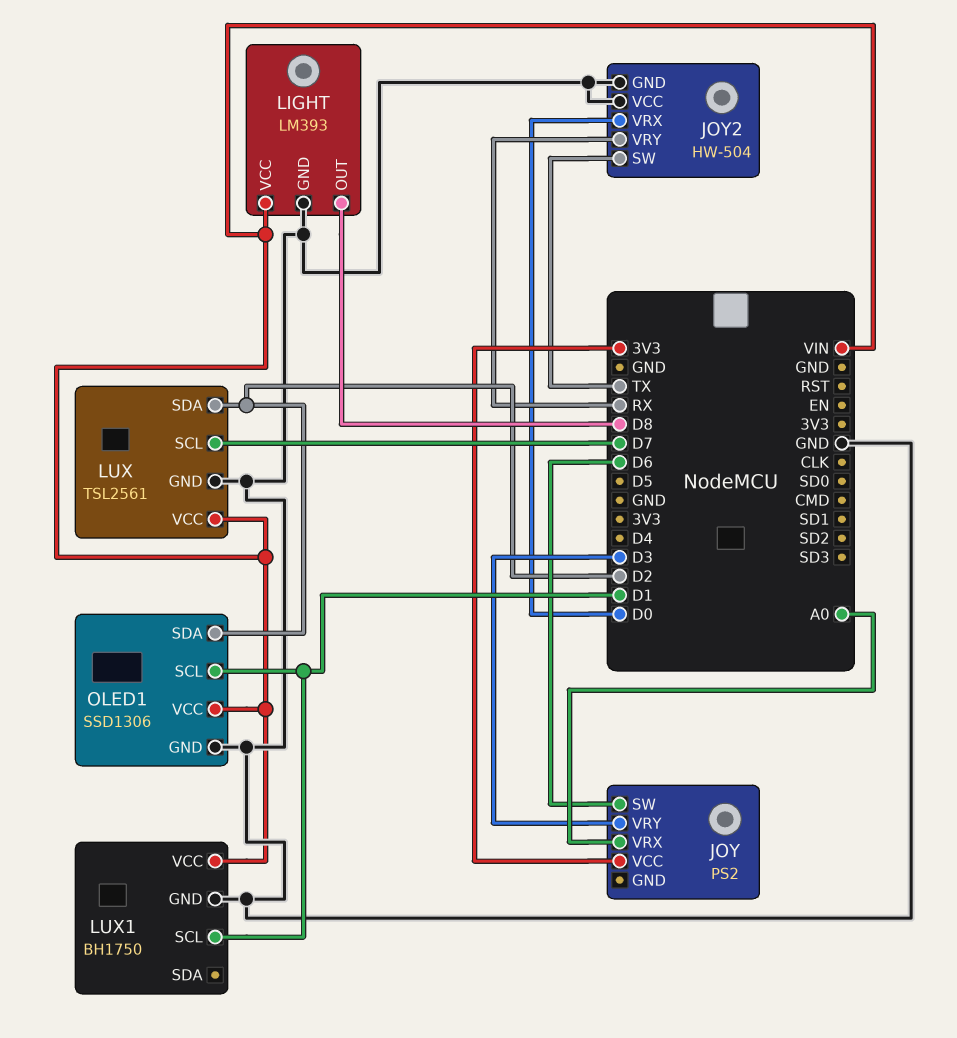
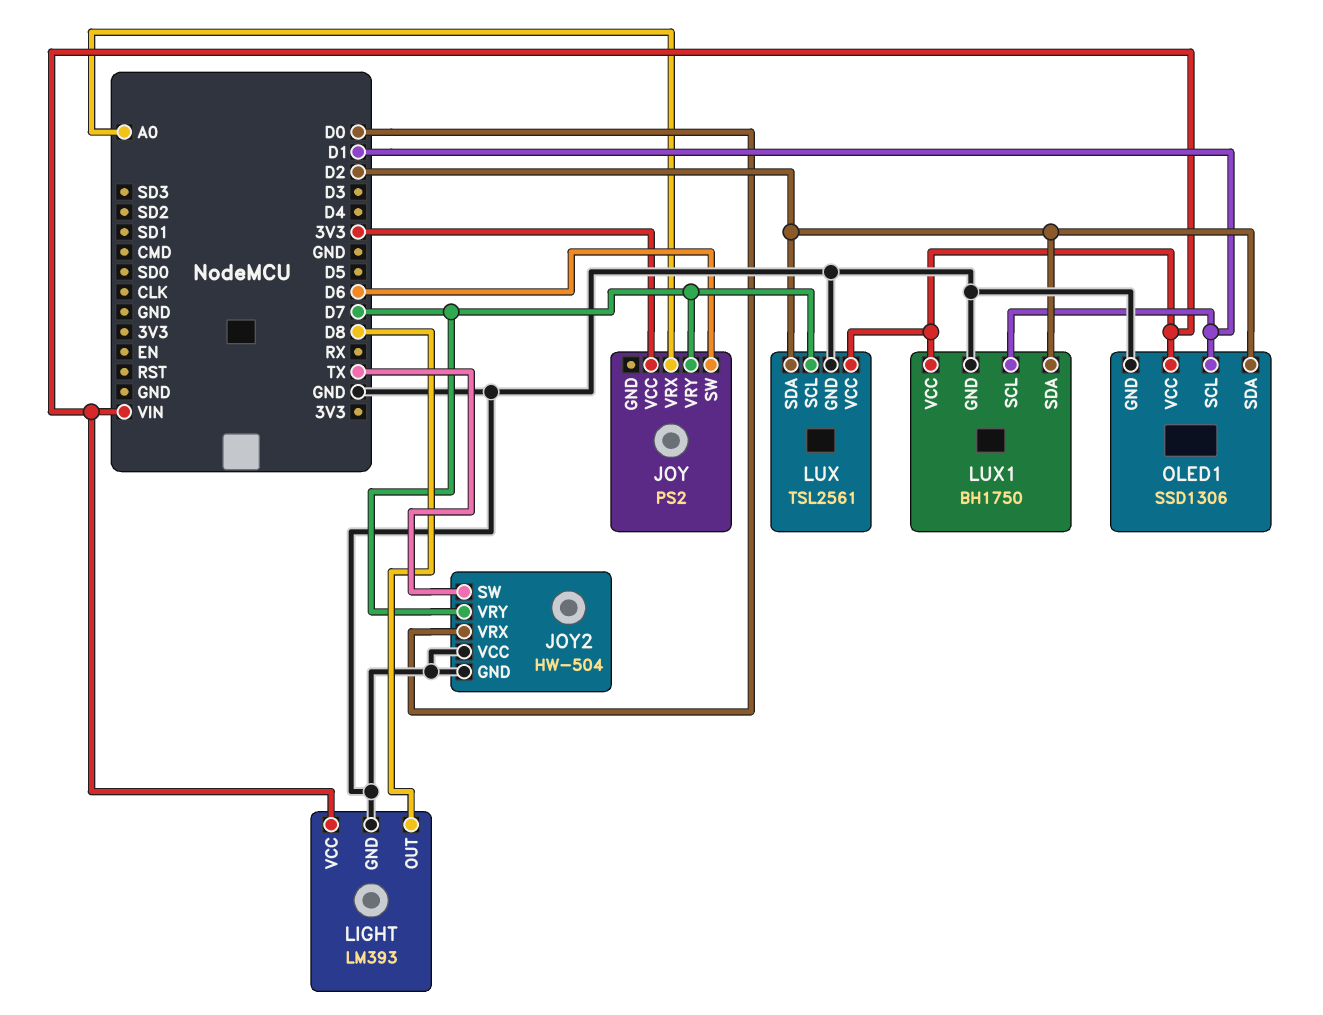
JOY pin VRY: D3 -> D7
JOY2 pin VRY: RX -> D7
LUX1 pin SDA: none -> D2

